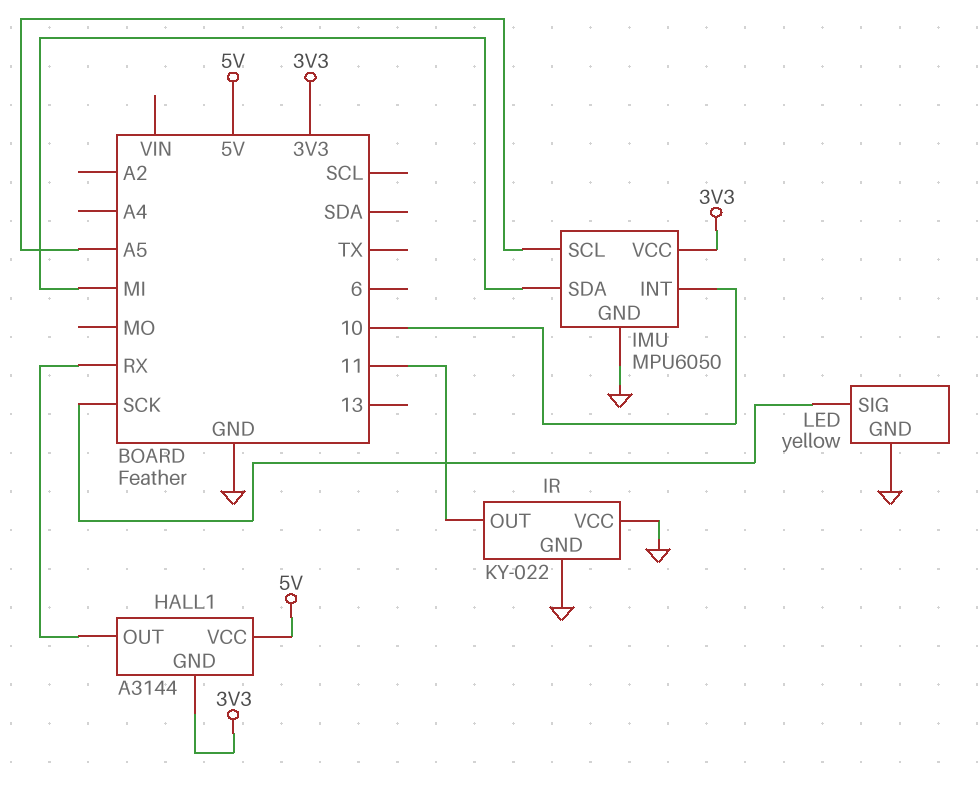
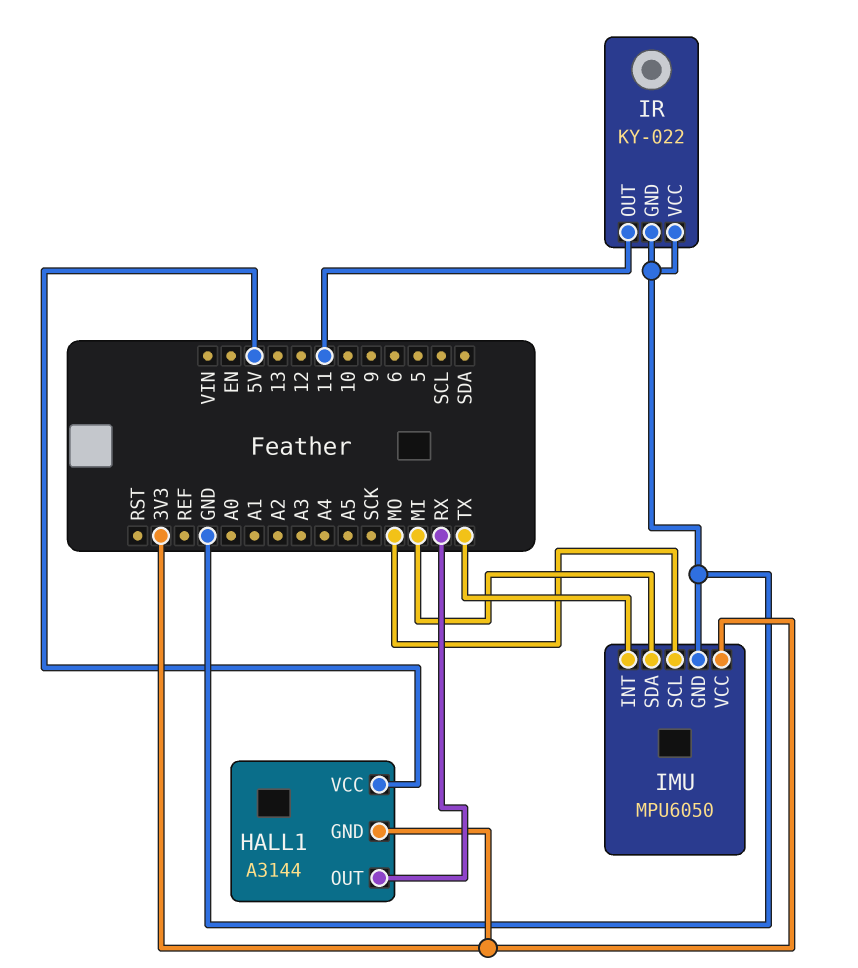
IMU pin INT: 10 -> TX
IMU pin SCL: A5 -> MO
LED: yellow -> none
LED pin GND: GND -> none
LED pin SIG: SCK -> none

